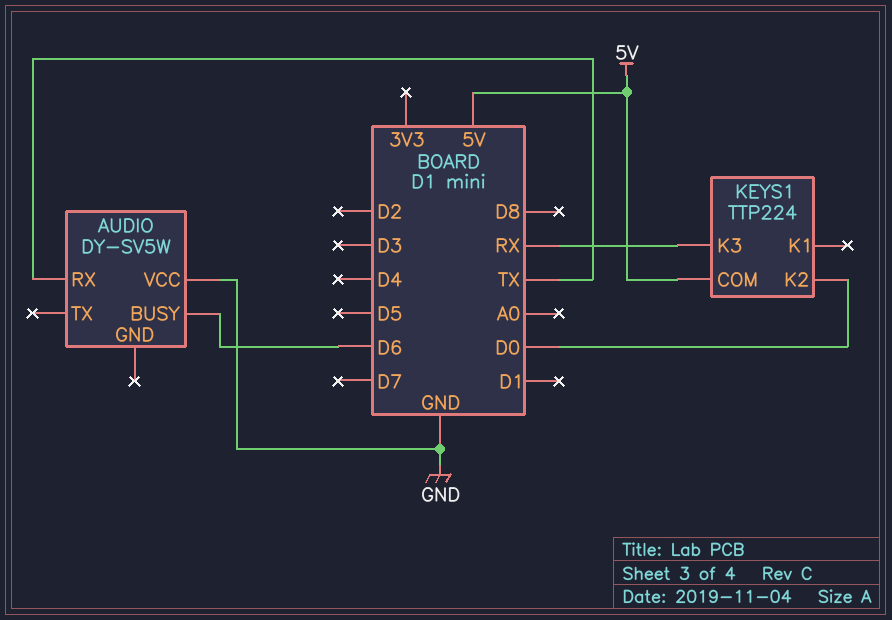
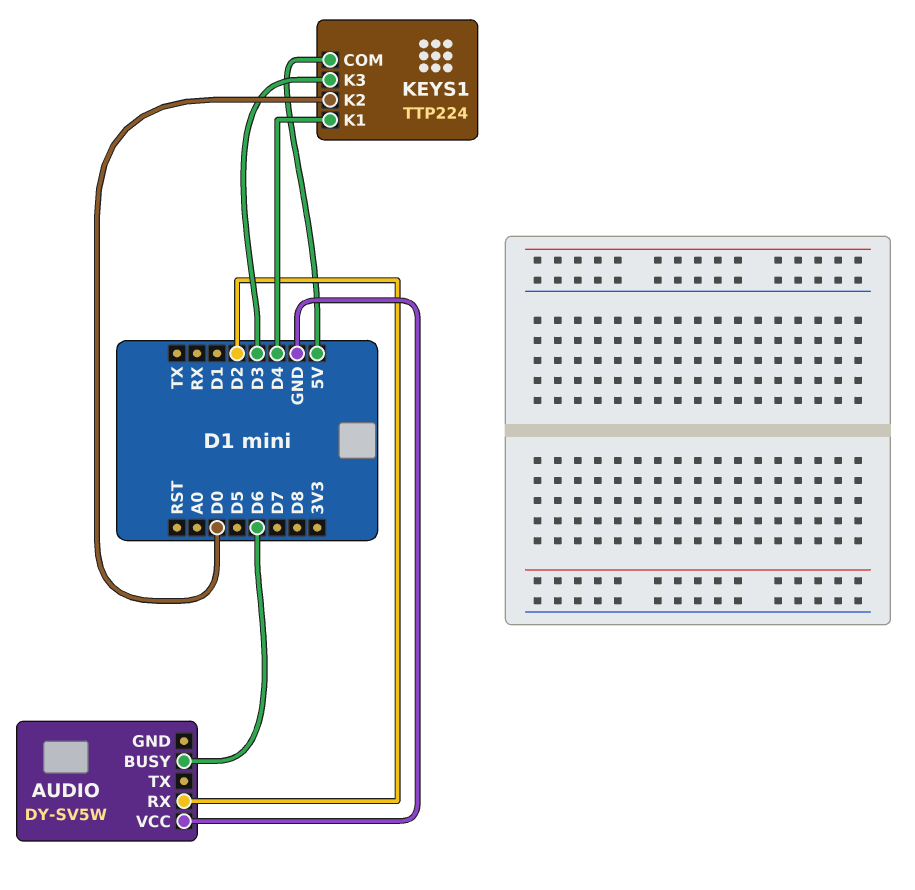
AUDIO pin RX: TX -> D2
KEYS1 pin K1: none -> D4
KEYS1 pin K3: RX -> D3

